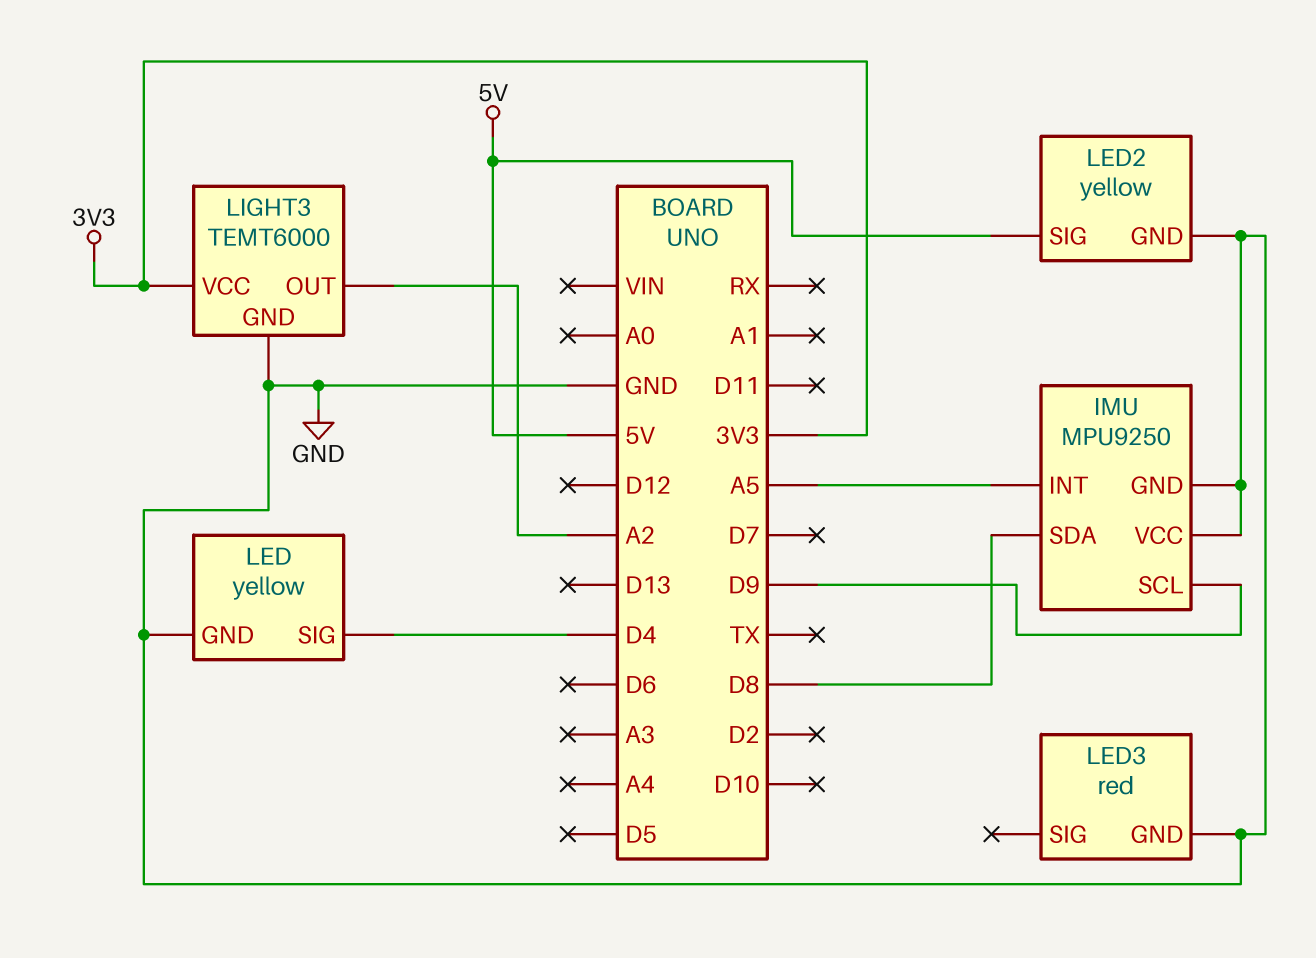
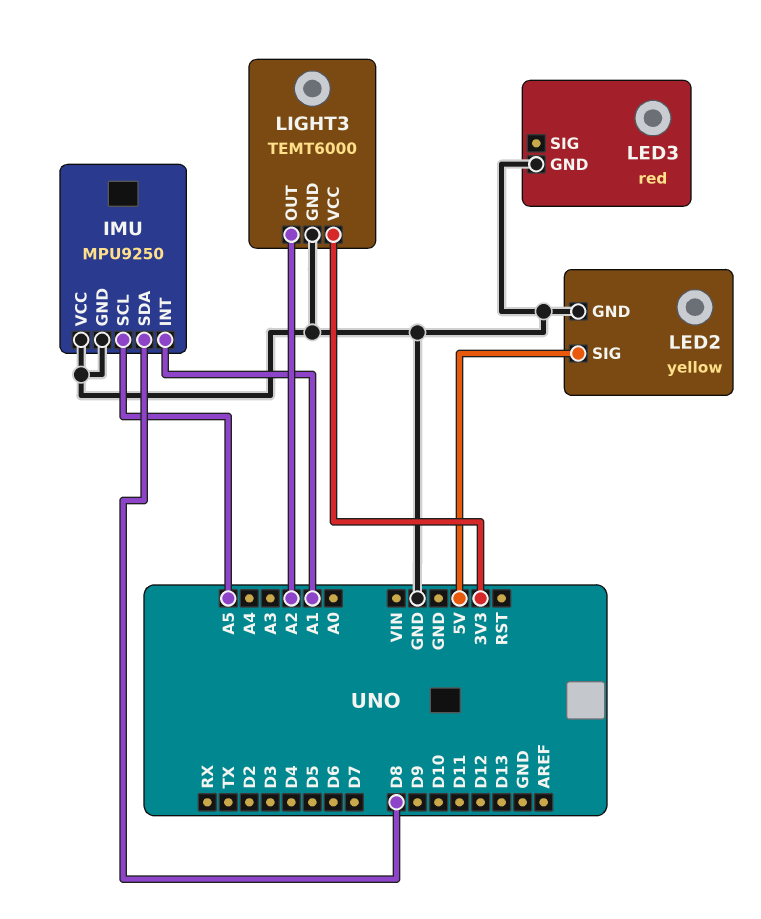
IMU pin INT: A5 -> A1
IMU pin SCL: D9 -> A5
LED: yellow -> none
LED pin GND: GND -> none
LED pin SIG: D4 -> none

